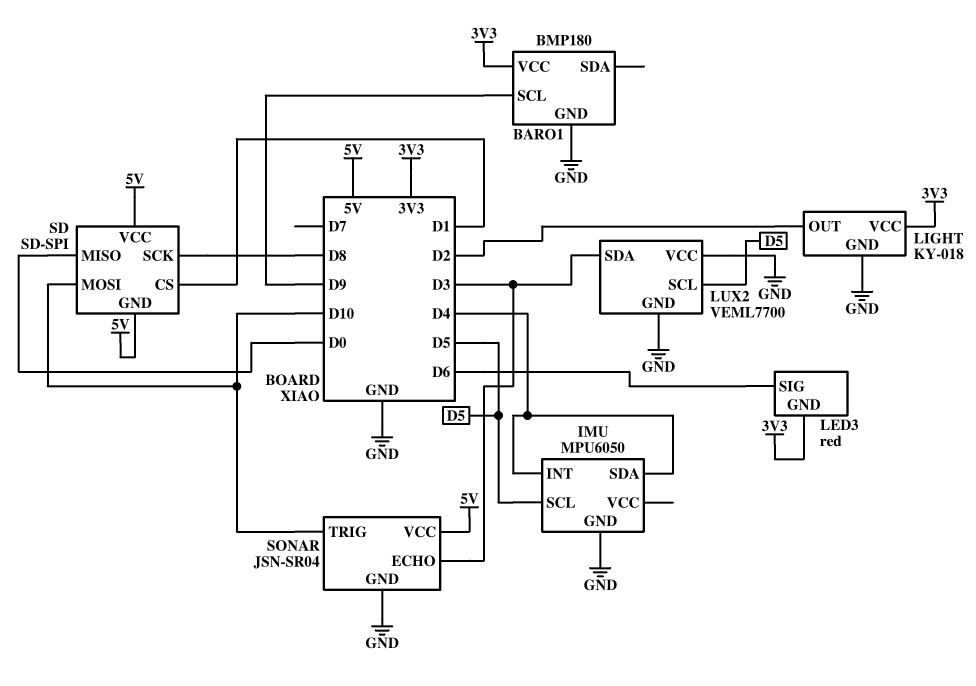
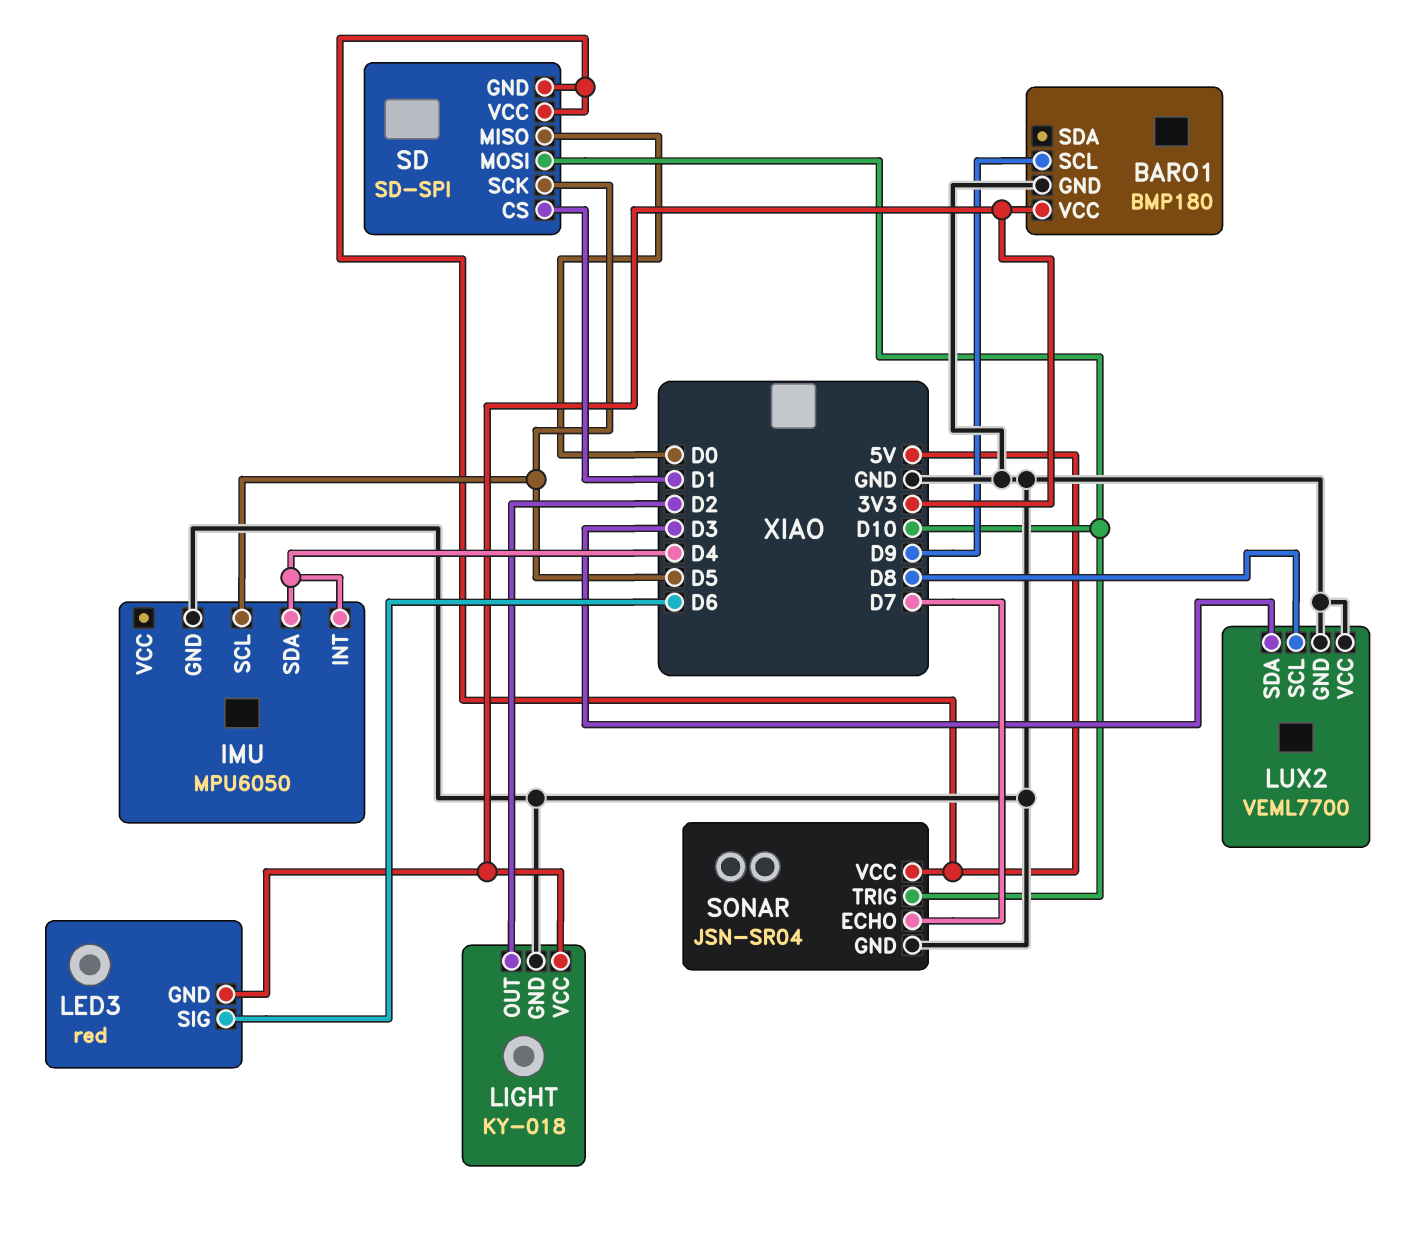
LUX2 pin SCL: D5 -> D8
SD pin SCK: D8 -> D5
SONAR pin ECHO: D3 -> D7

